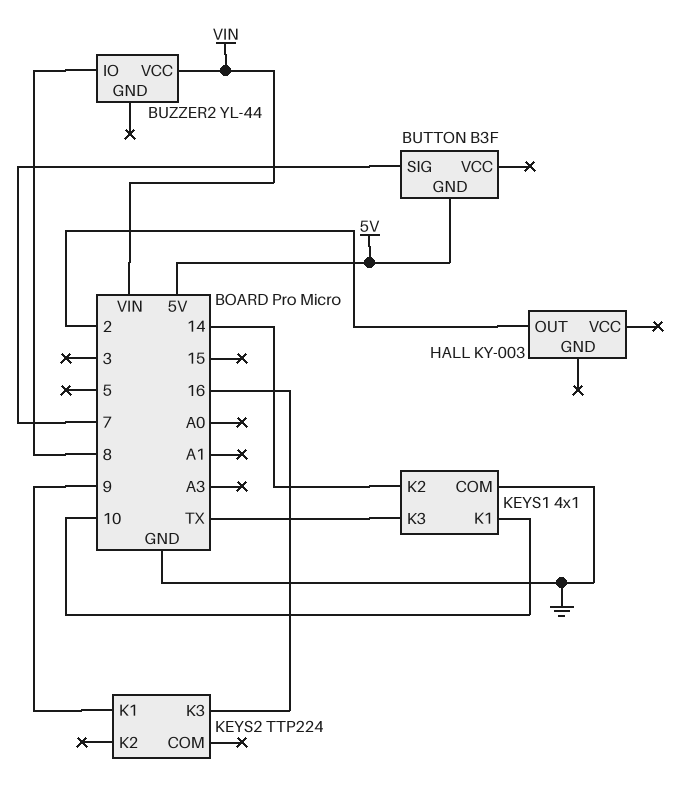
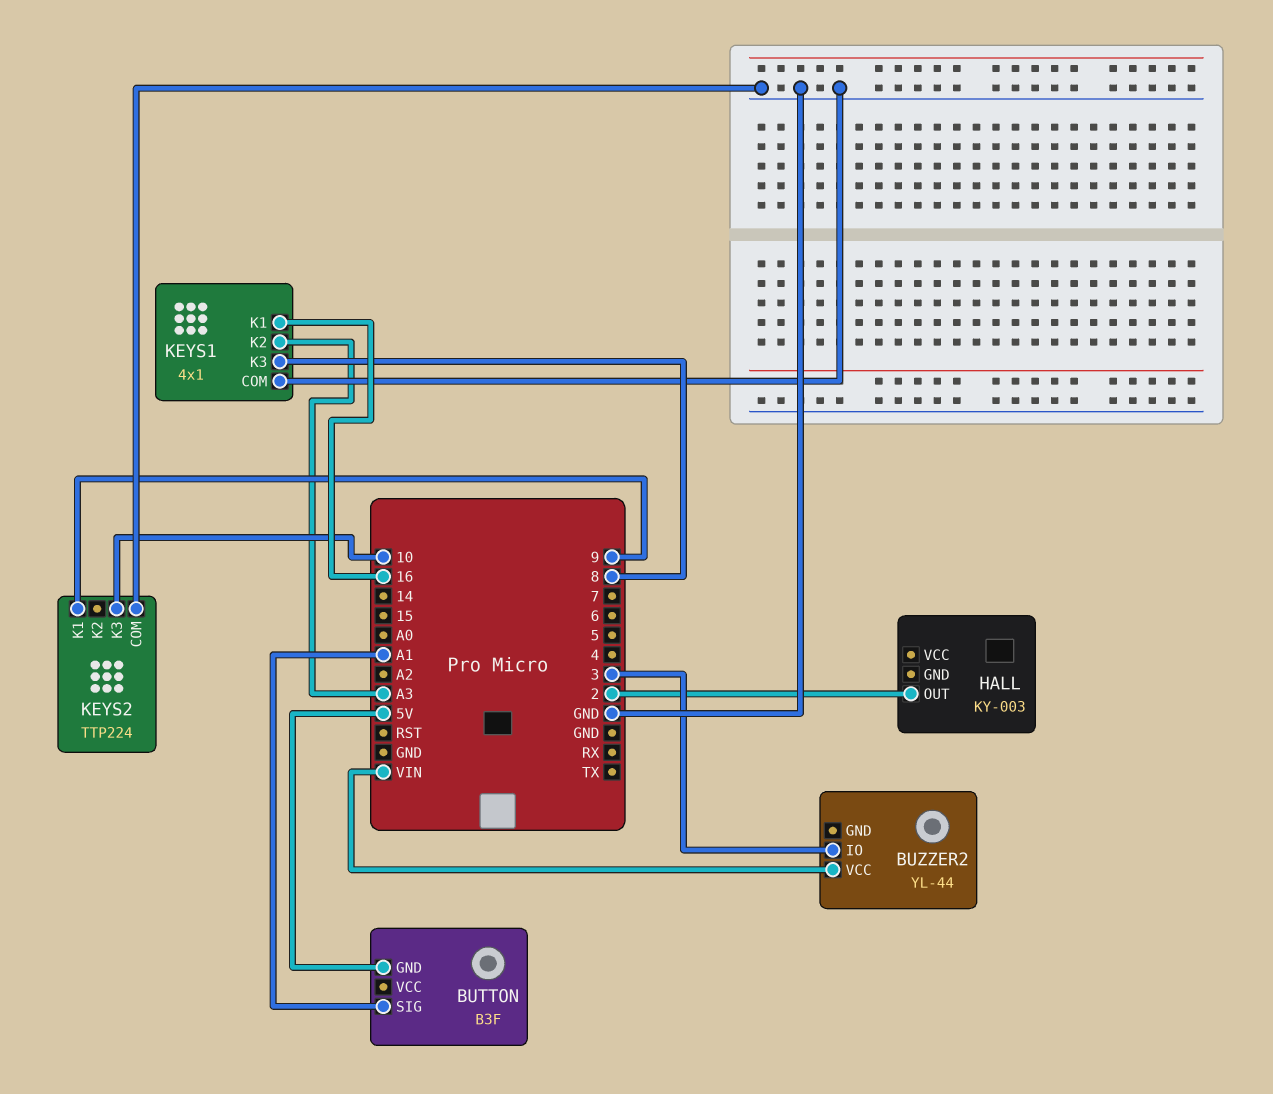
BUTTON pin SIG: 7 -> A1
BUZZER2 pin IO: 8 -> 3
KEYS1 pin K1: 10 -> 16
KEYS1 pin K2: 14 -> A3
KEYS1 pin K3: TX -> 8
KEYS2 pin COM: none -> GND
KEYS2 pin K3: 16 -> 10

